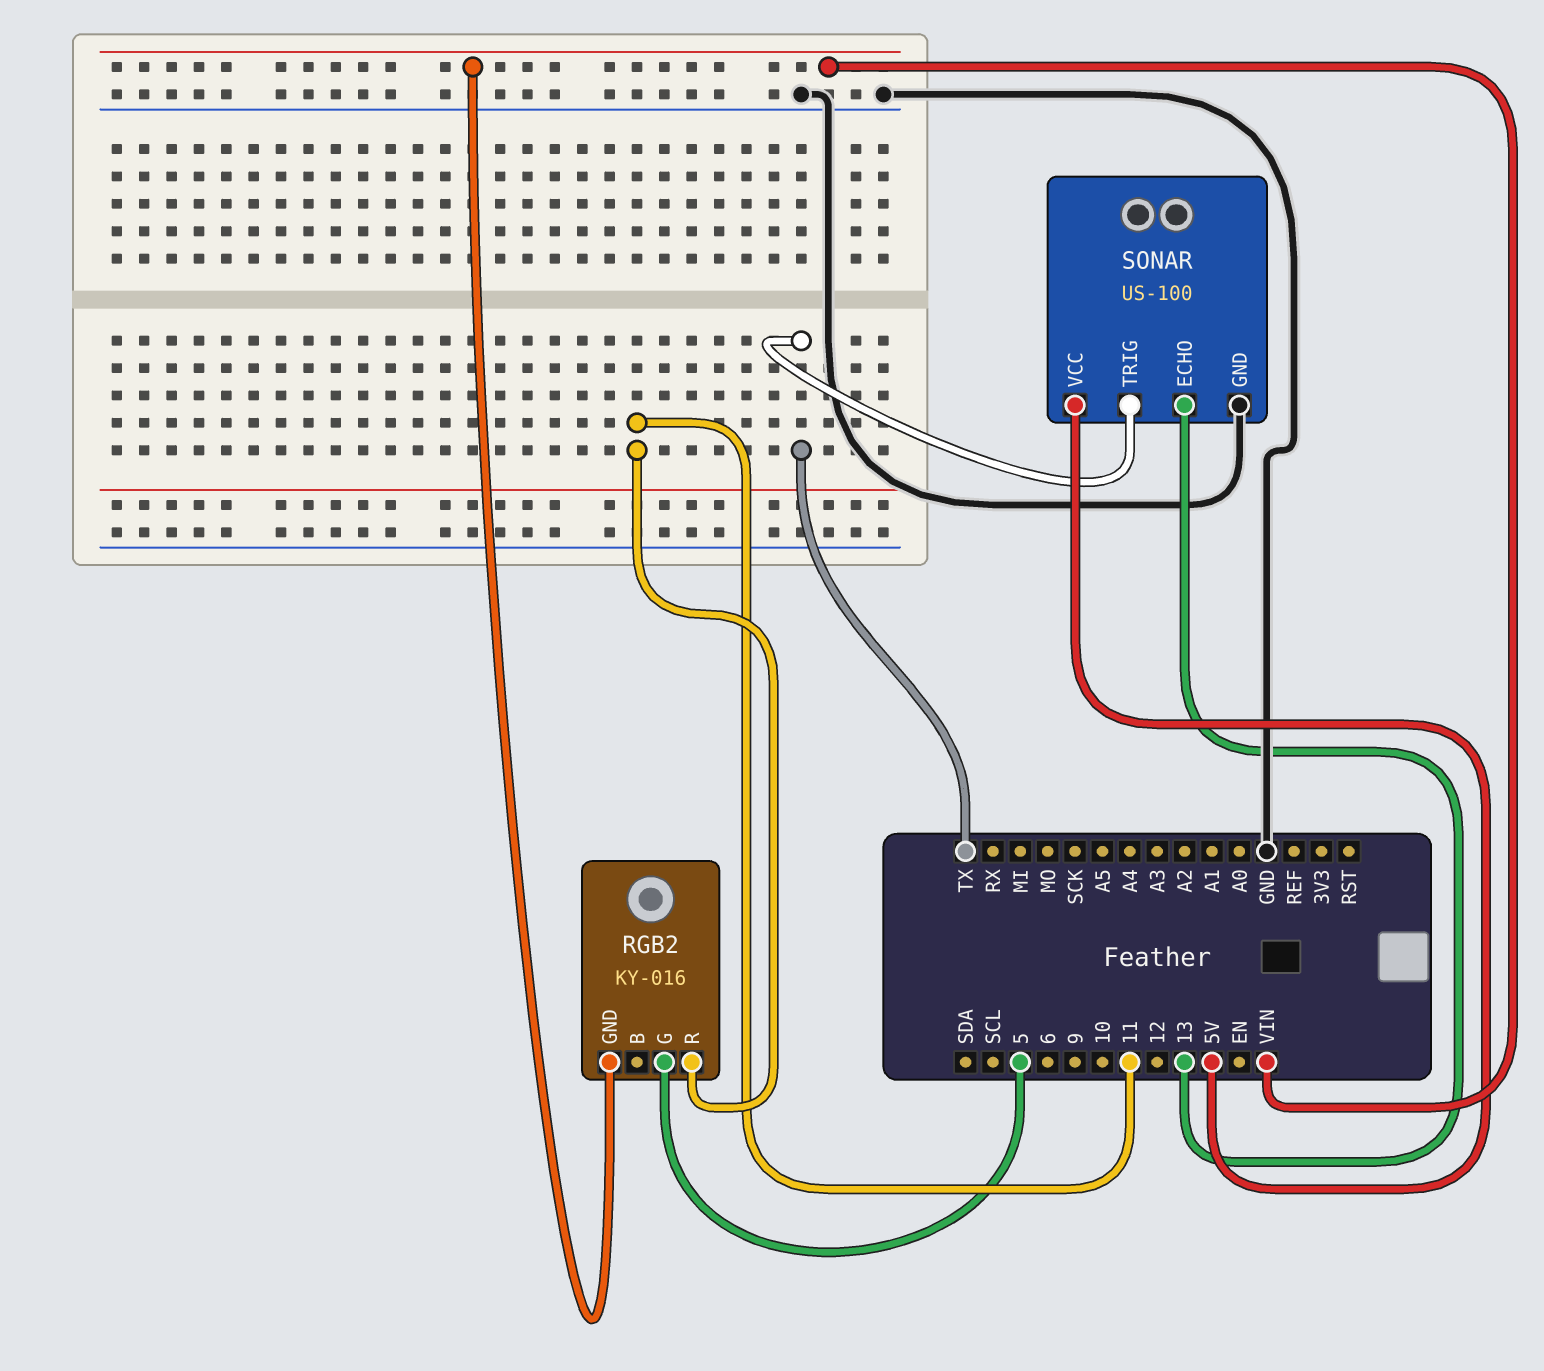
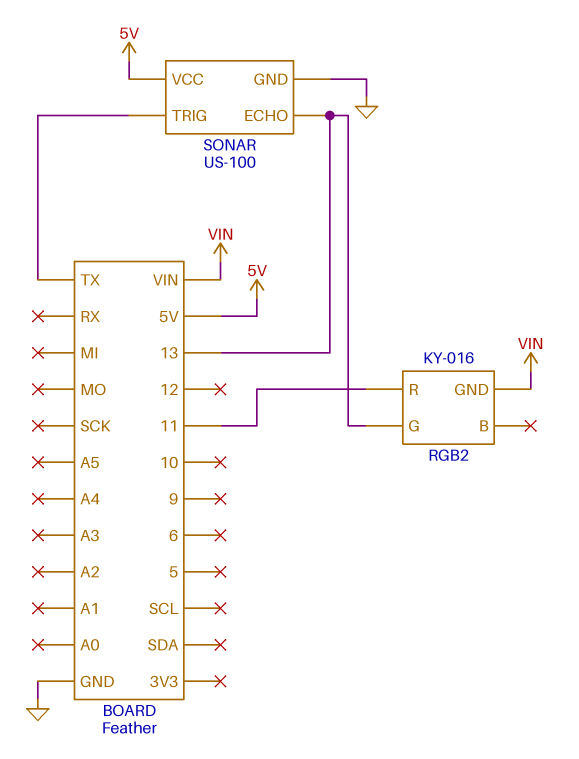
RGB2 pin G: 5 -> 13

